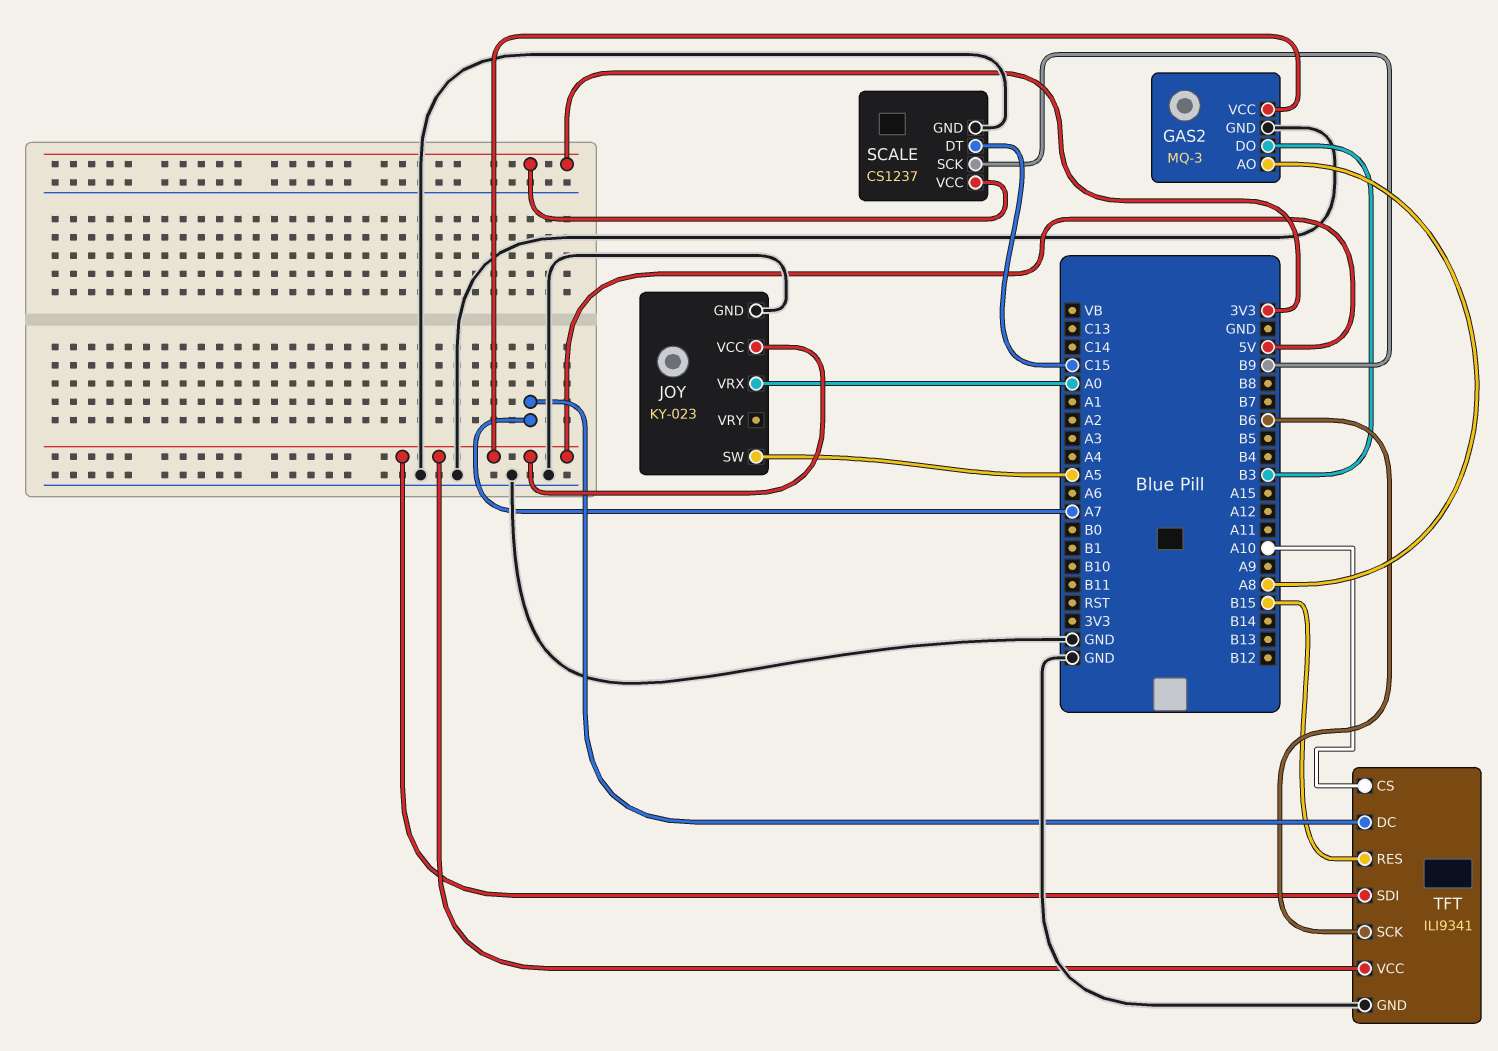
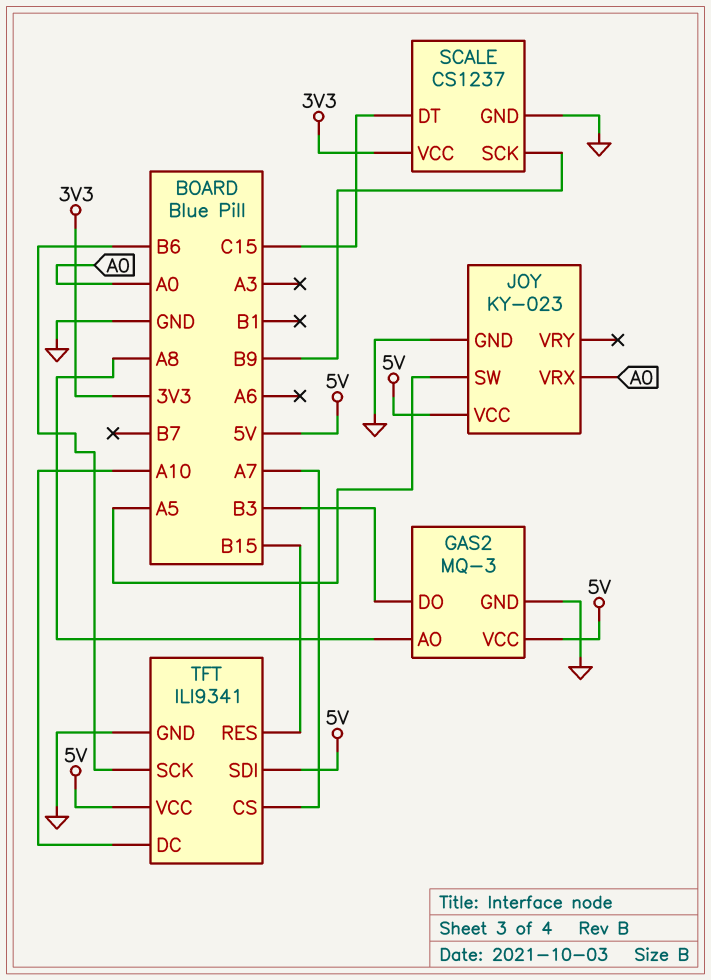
TFT pin CS: A10 -> A7
TFT pin DC: A7 -> A10

